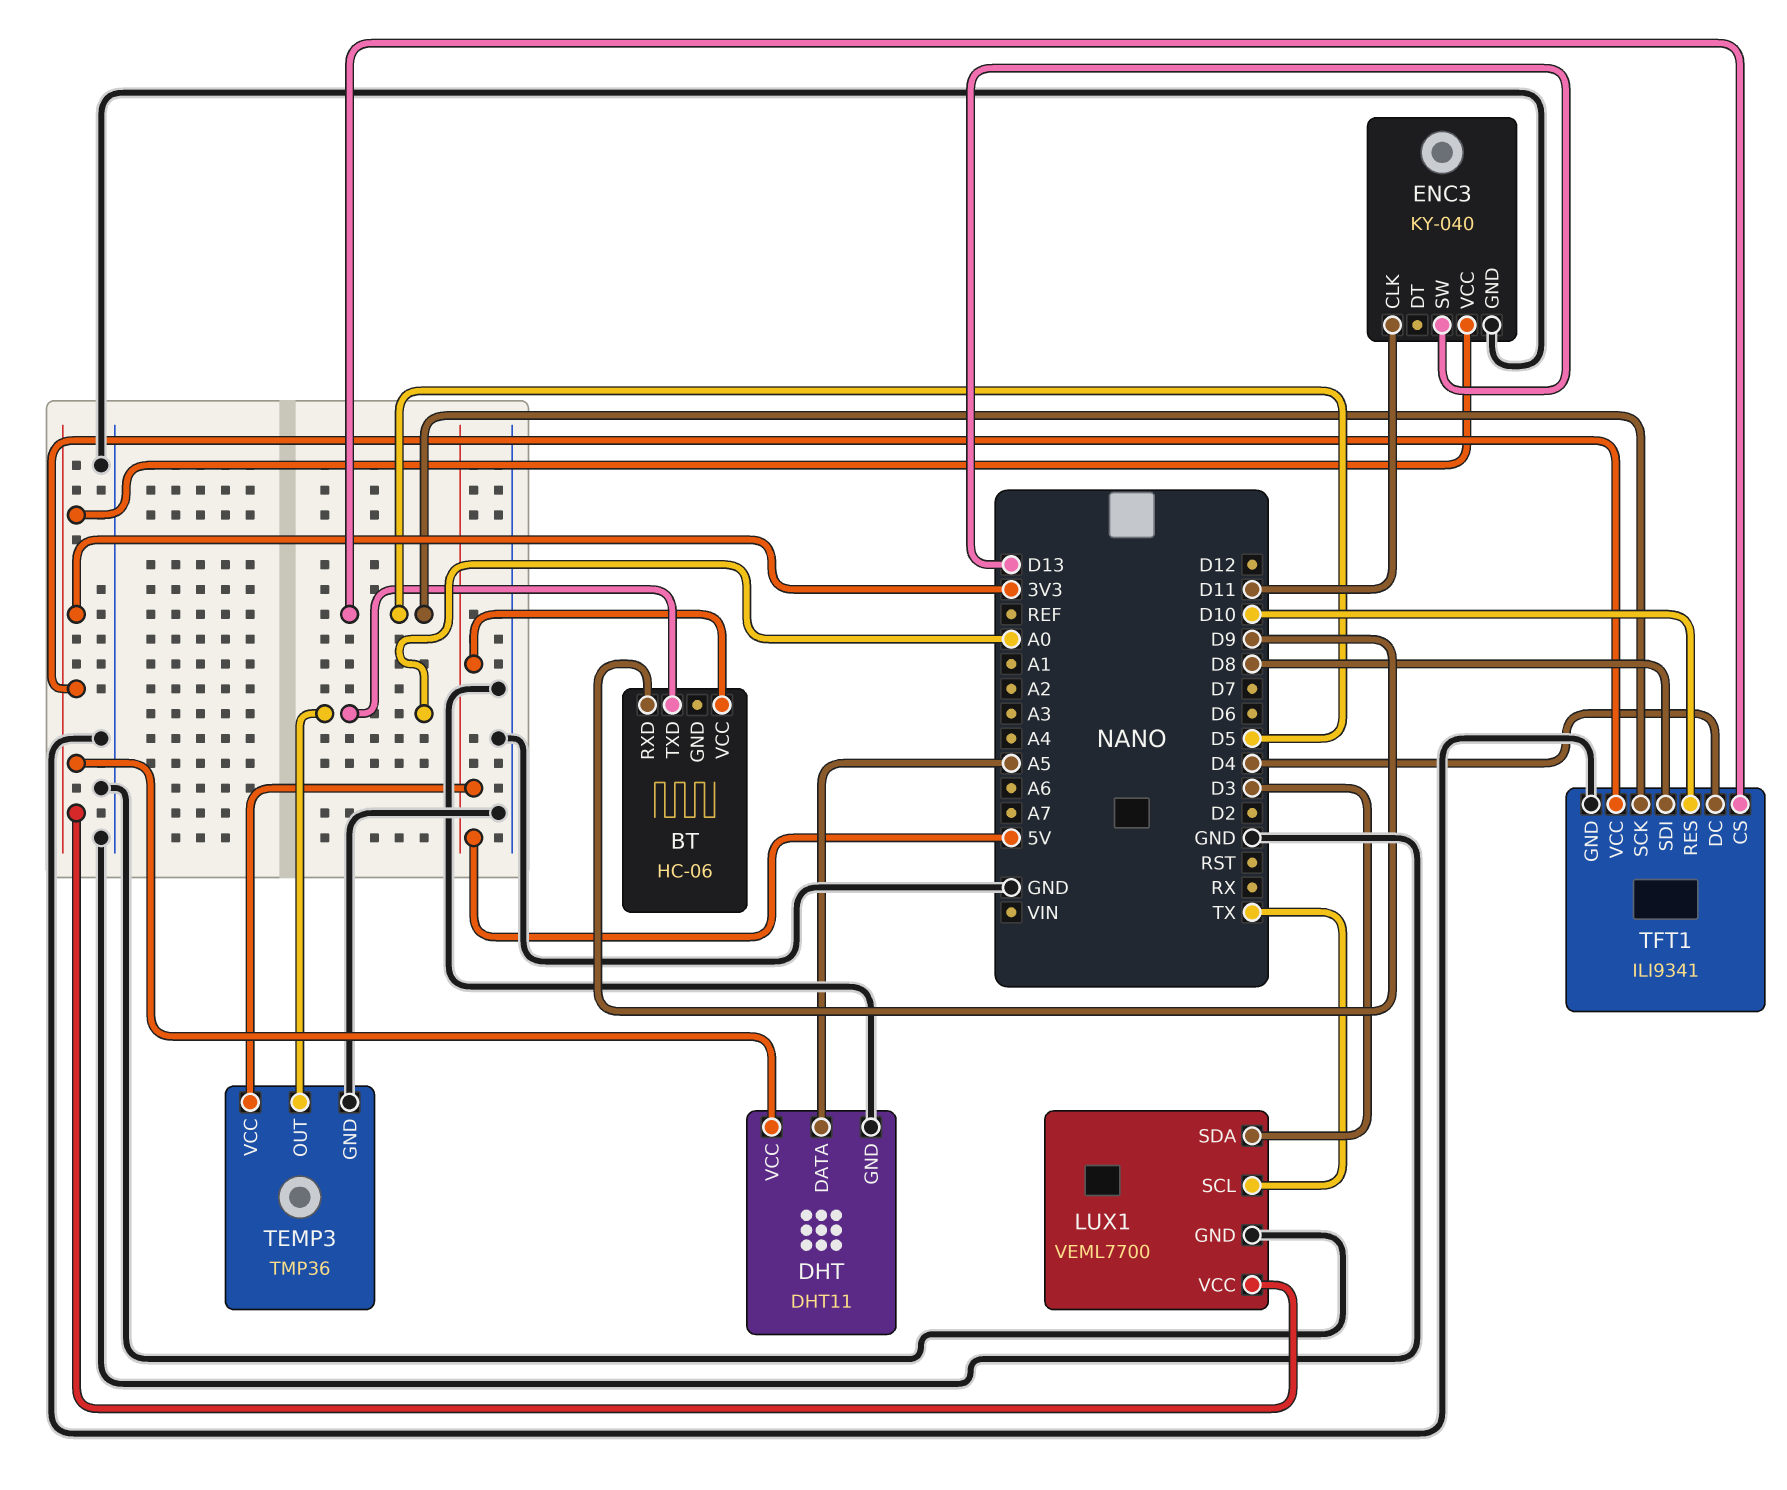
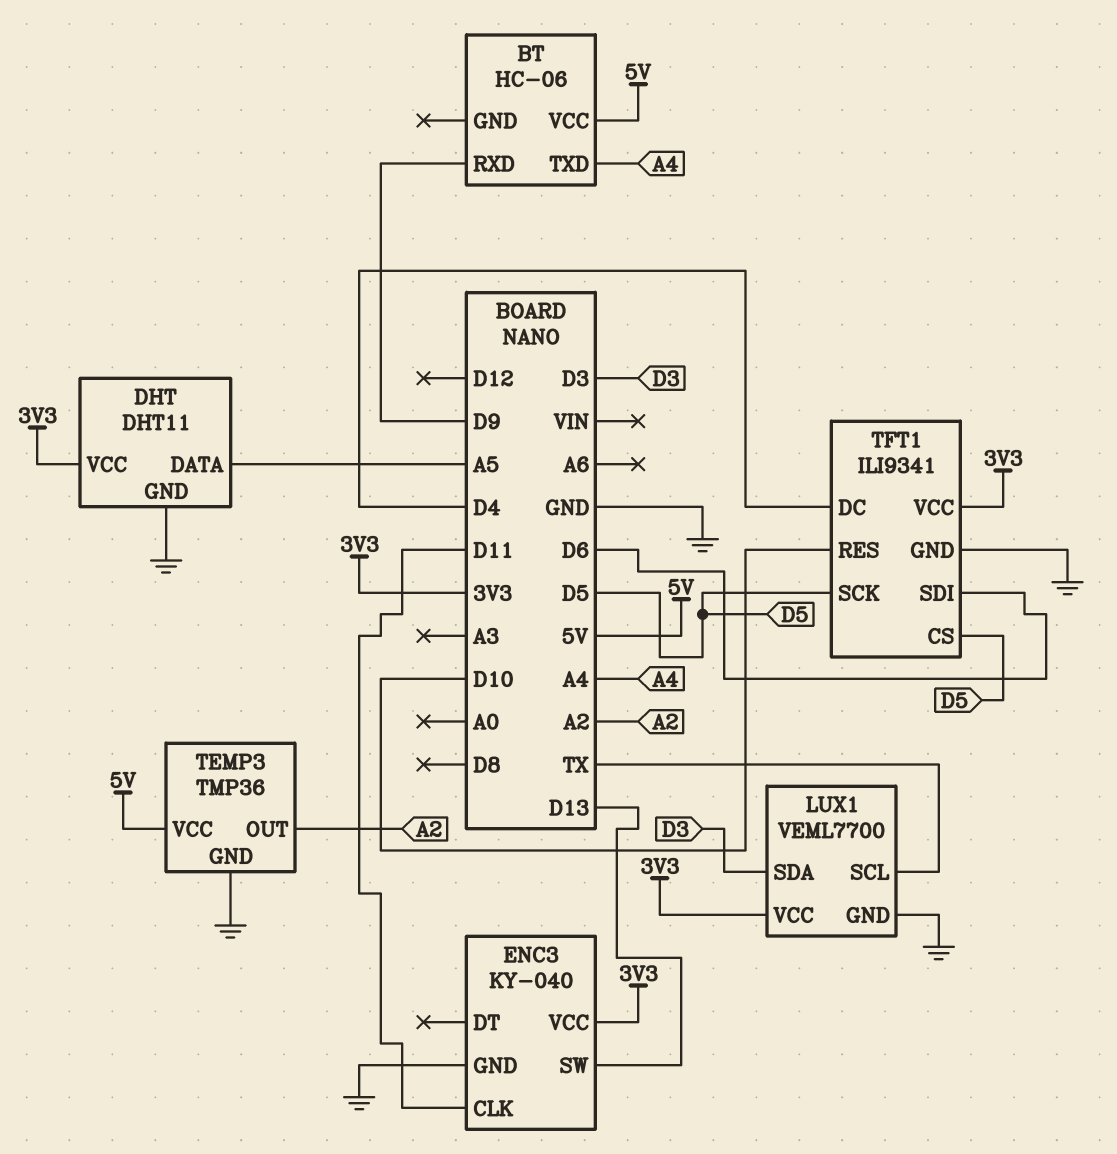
BT pin TXD: A0 -> A4
TEMP3 pin OUT: A0 -> A2
TFT1 pin SDI: D8 -> D6

